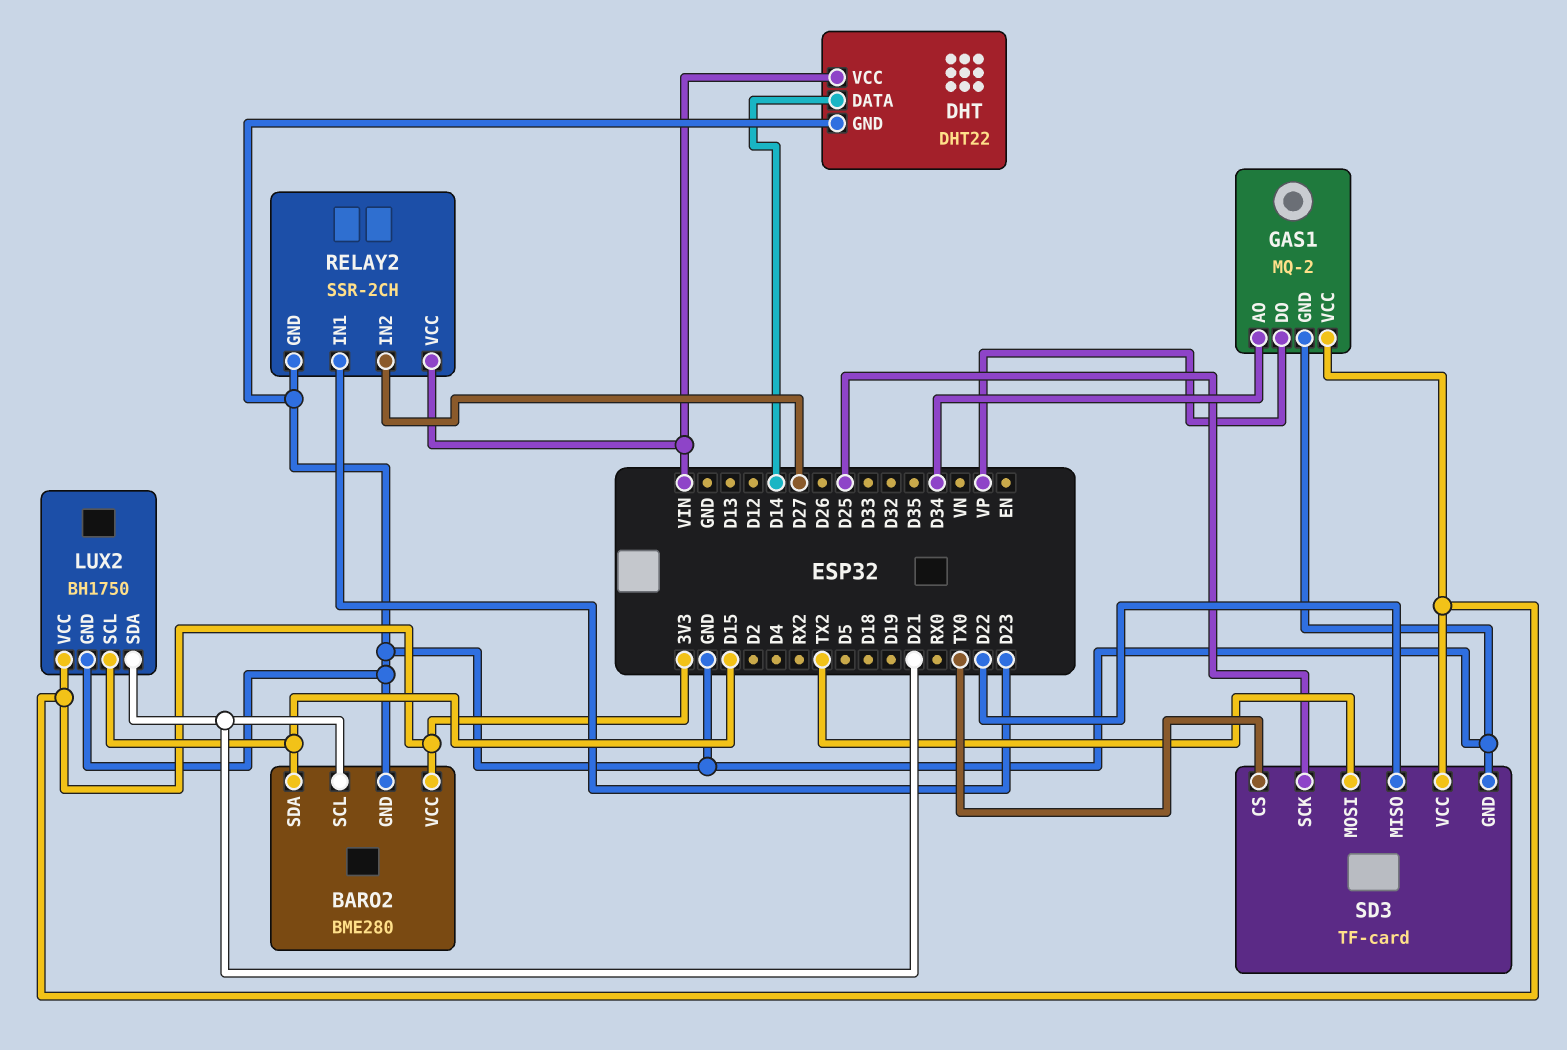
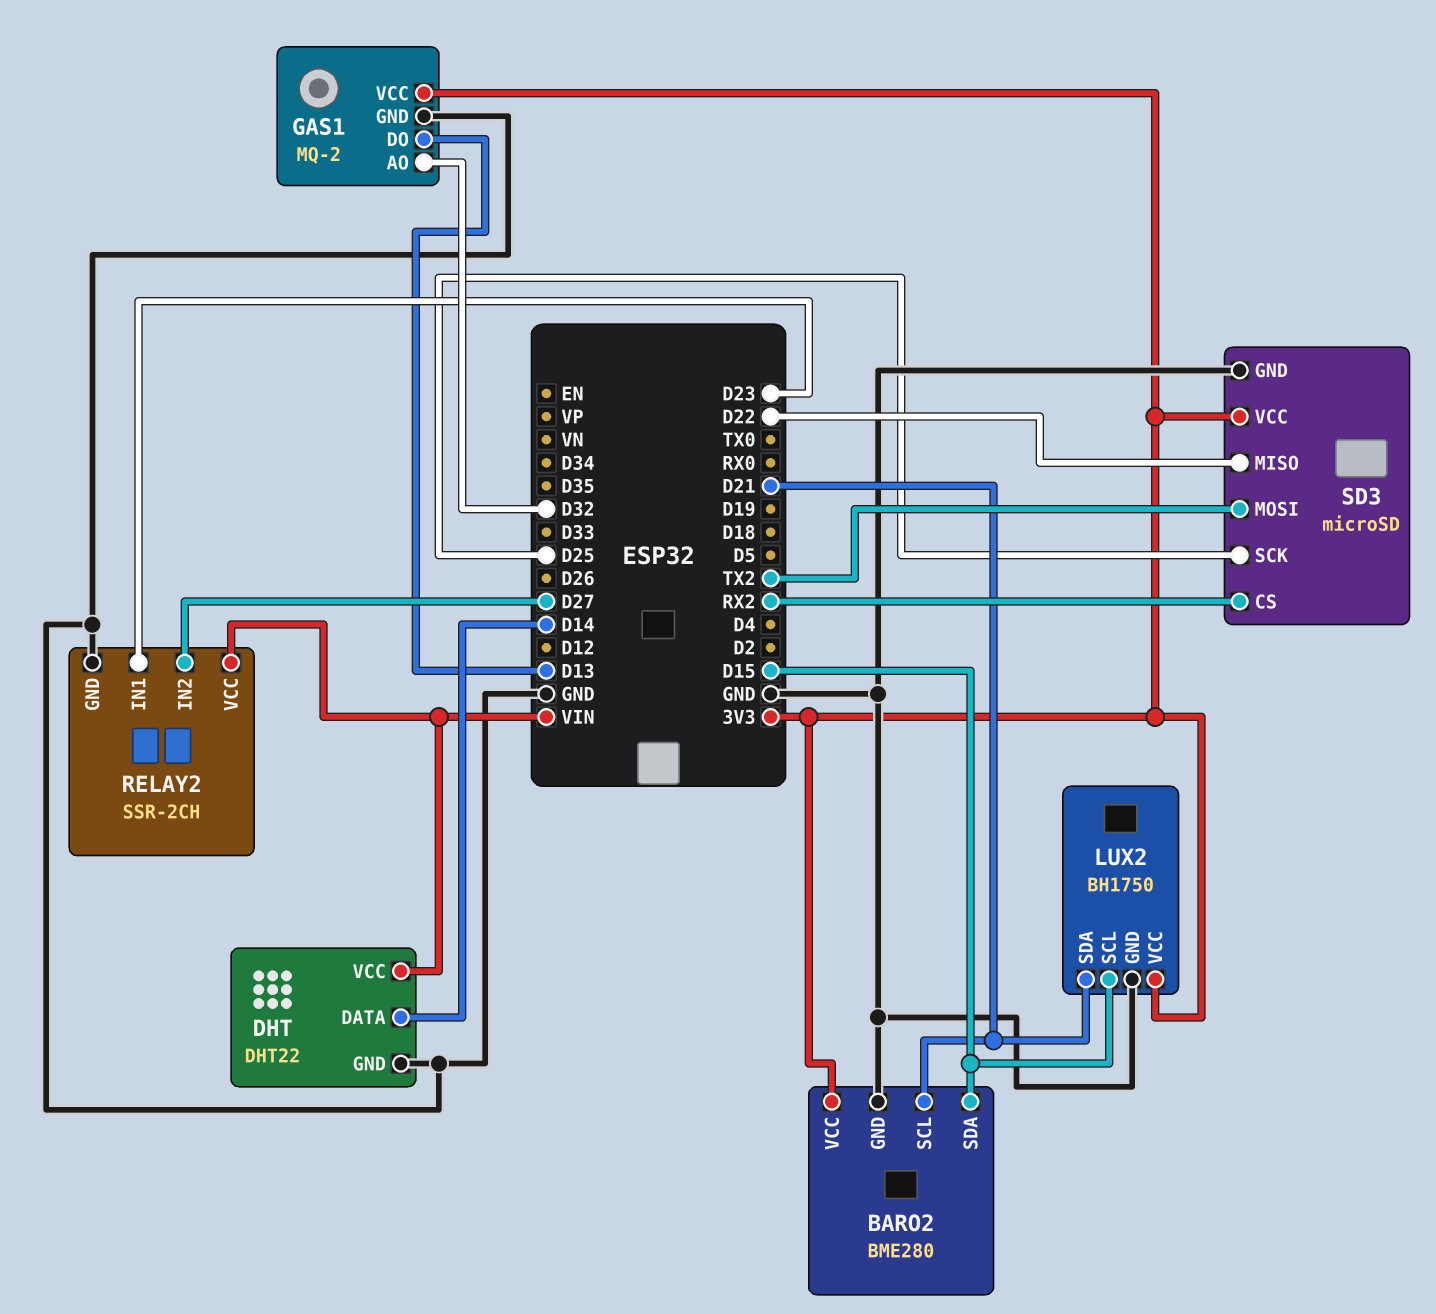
GAS1 pin AO: D34 -> D32
GAS1 pin DO: VP -> D13
SD3: TF-card -> microSD
SD3 pin CS: TX0 -> RX2

